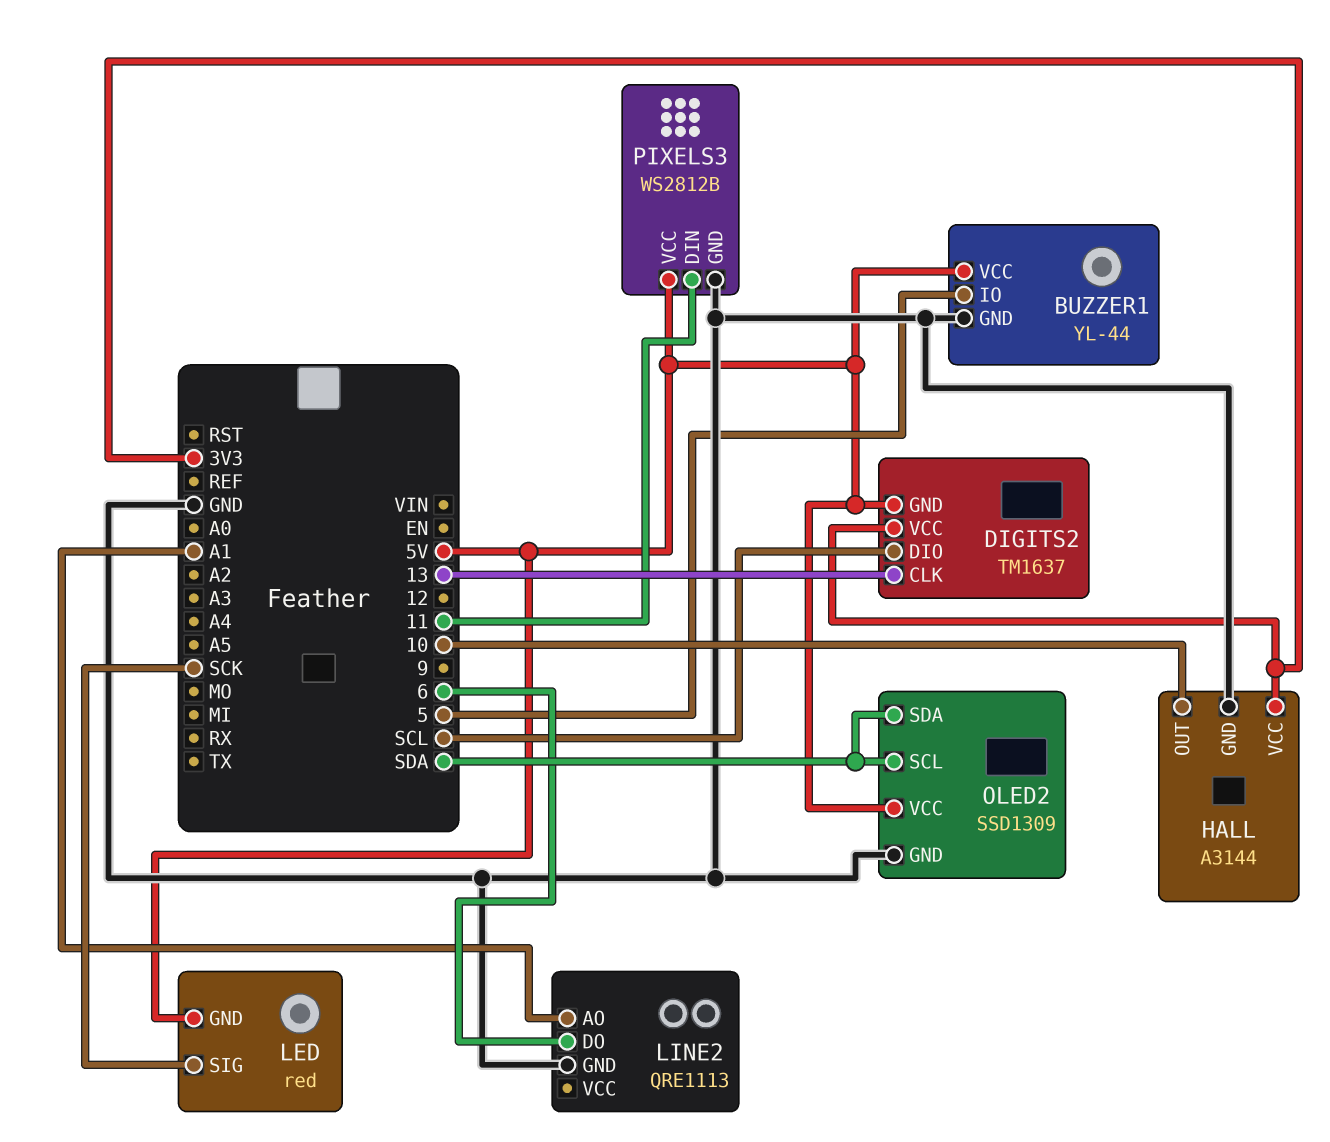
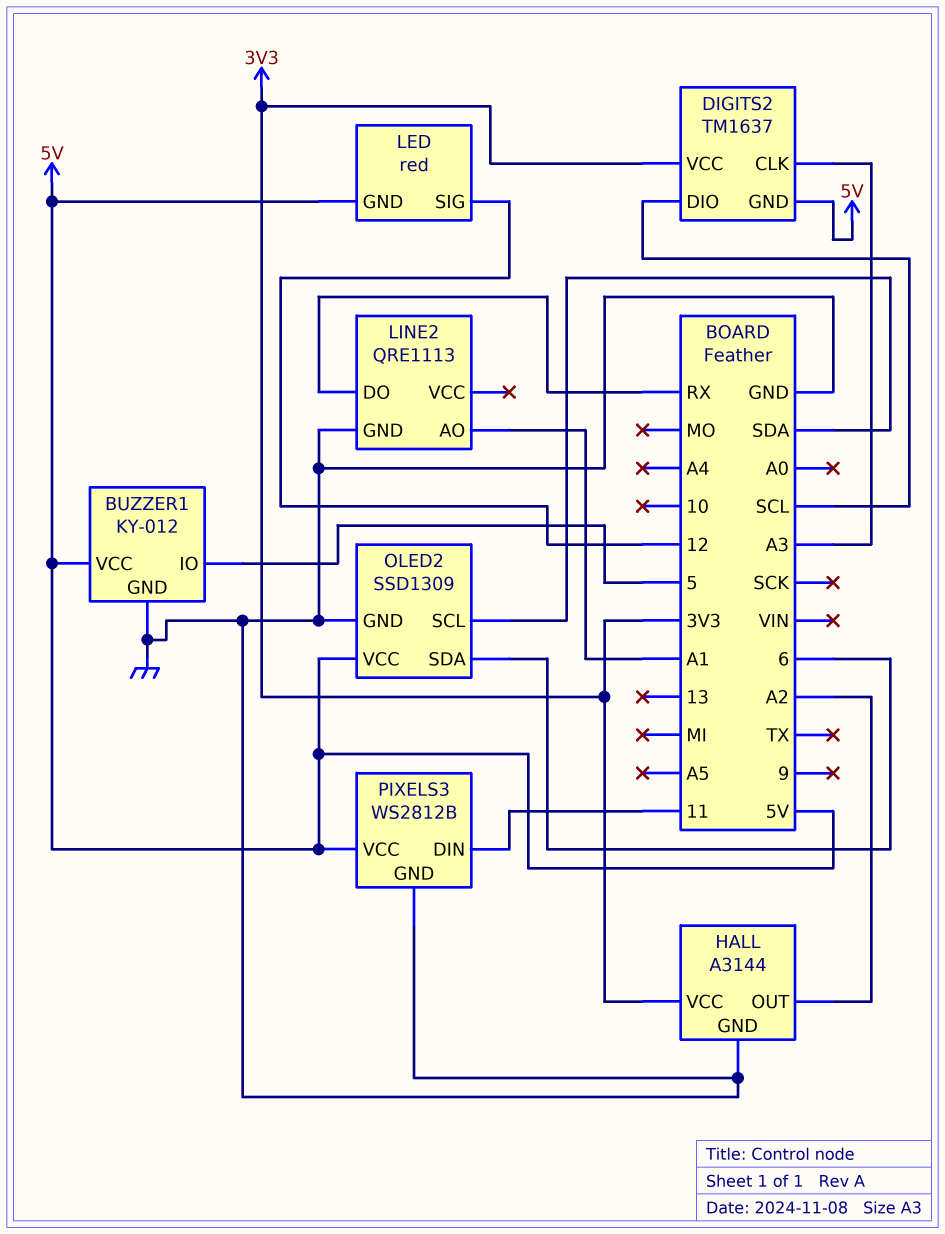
BUZZER1: YL-44 -> KY-012
DIGITS2 pin CLK: 13 -> A3
HALL pin OUT: 10 -> A2
LED pin SIG: SCK -> 12
LINE2 pin DO: 6 -> RX
OLED2 pin SDA: SDA -> 6

